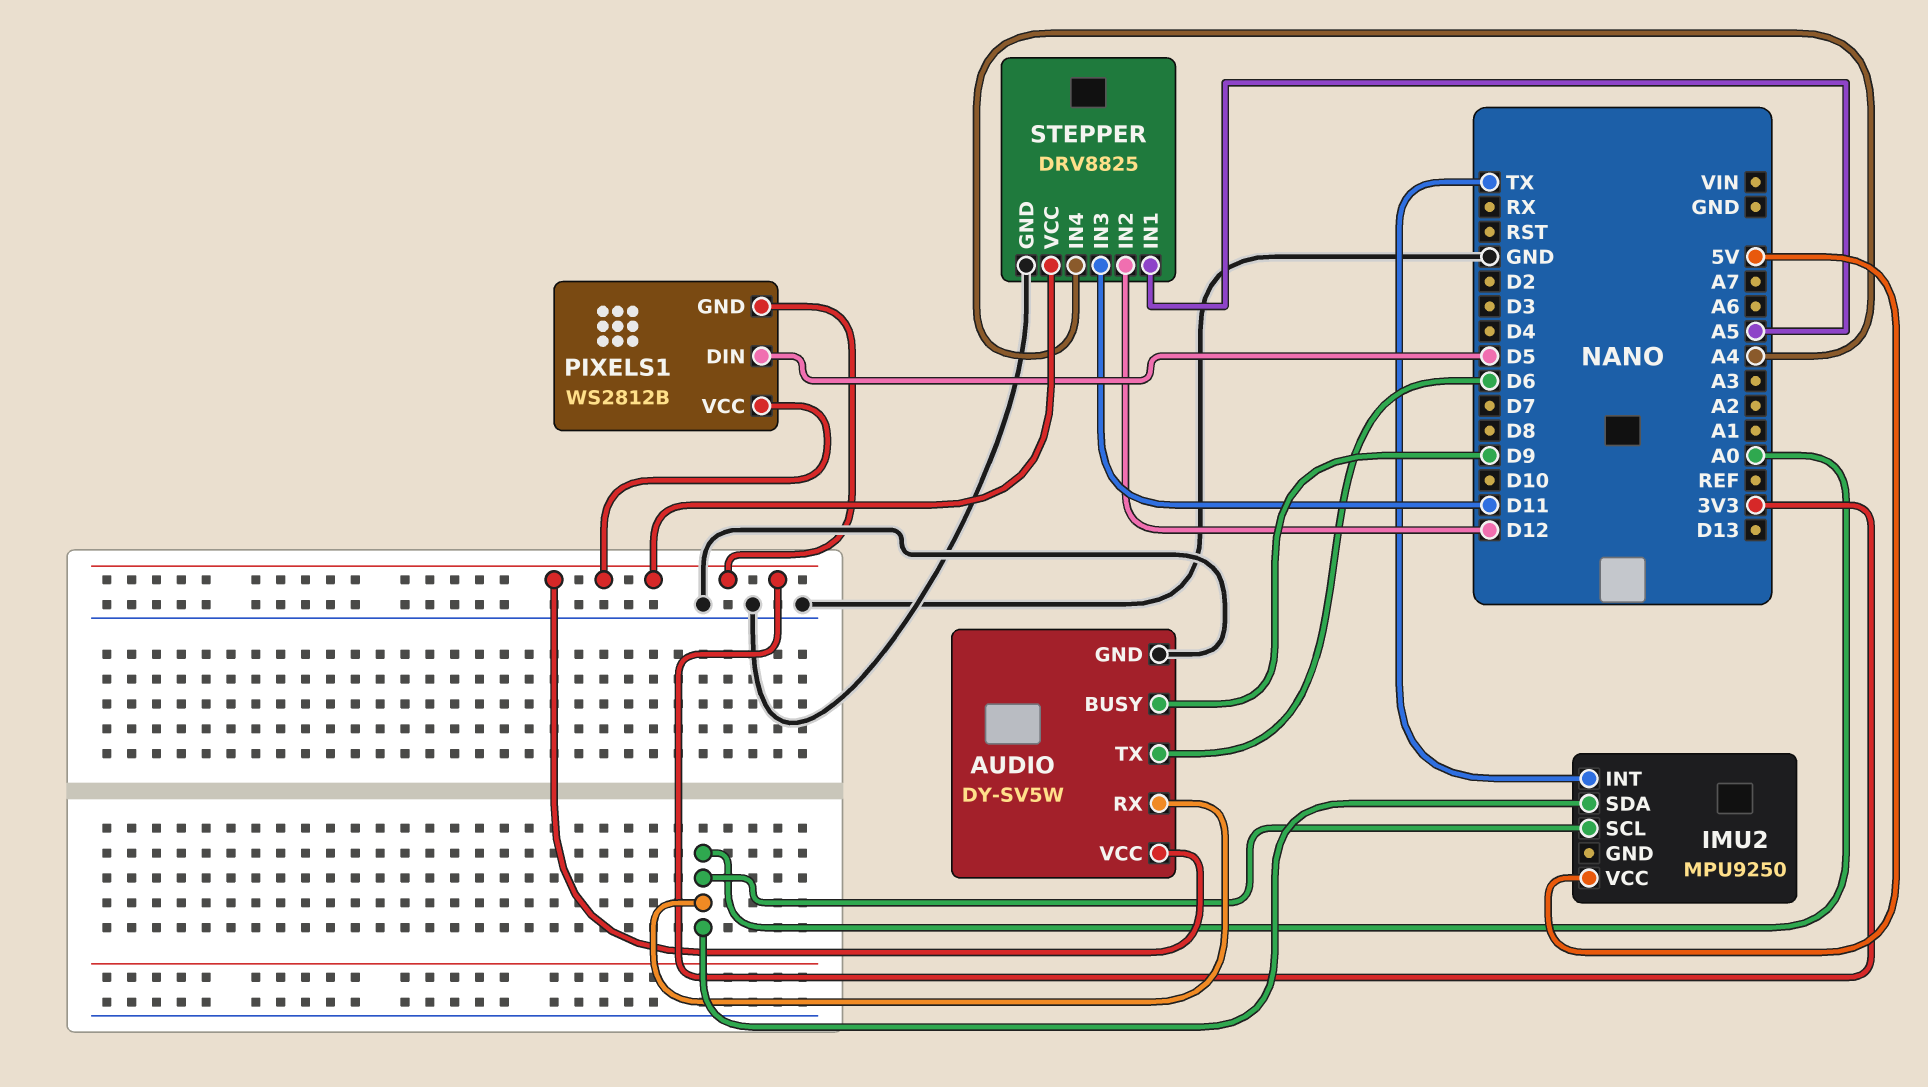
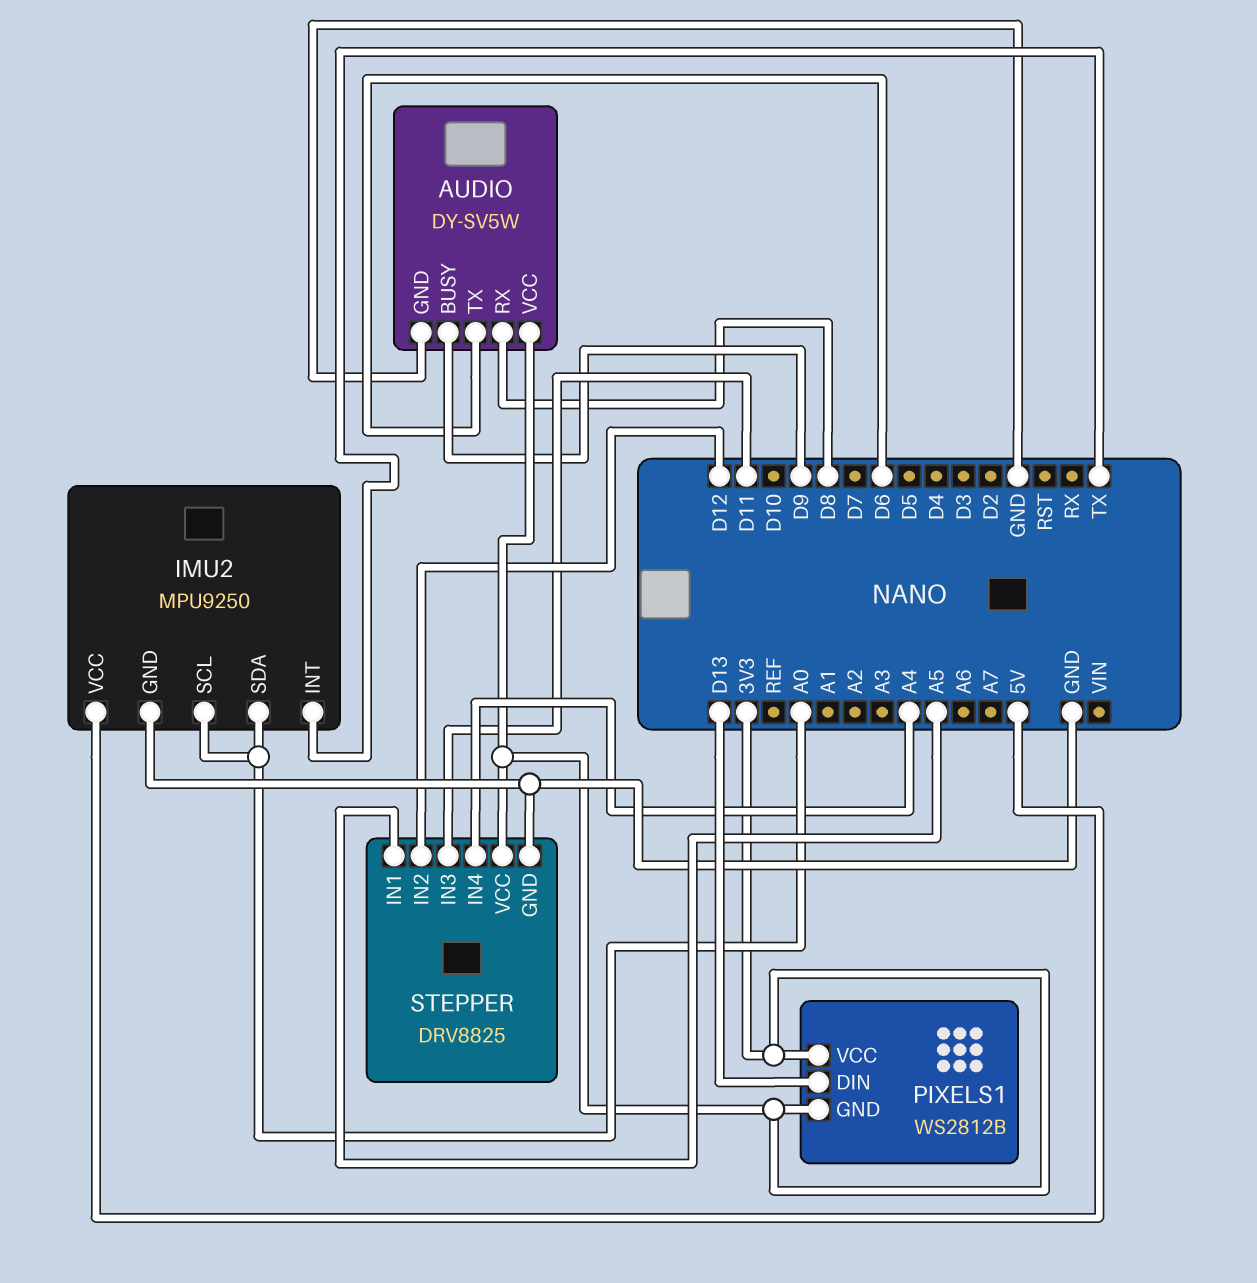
AUDIO pin RX: A0 -> D8
IMU2 pin GND: none -> GND
PIXELS1 pin DIN: D5 -> D13

